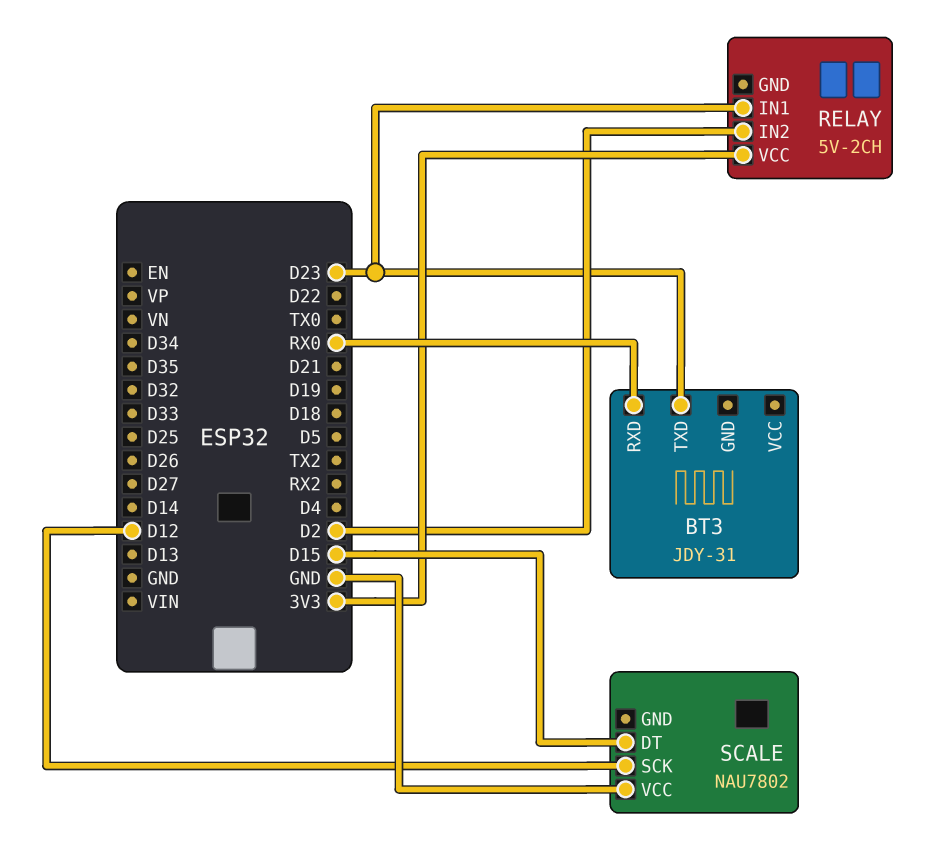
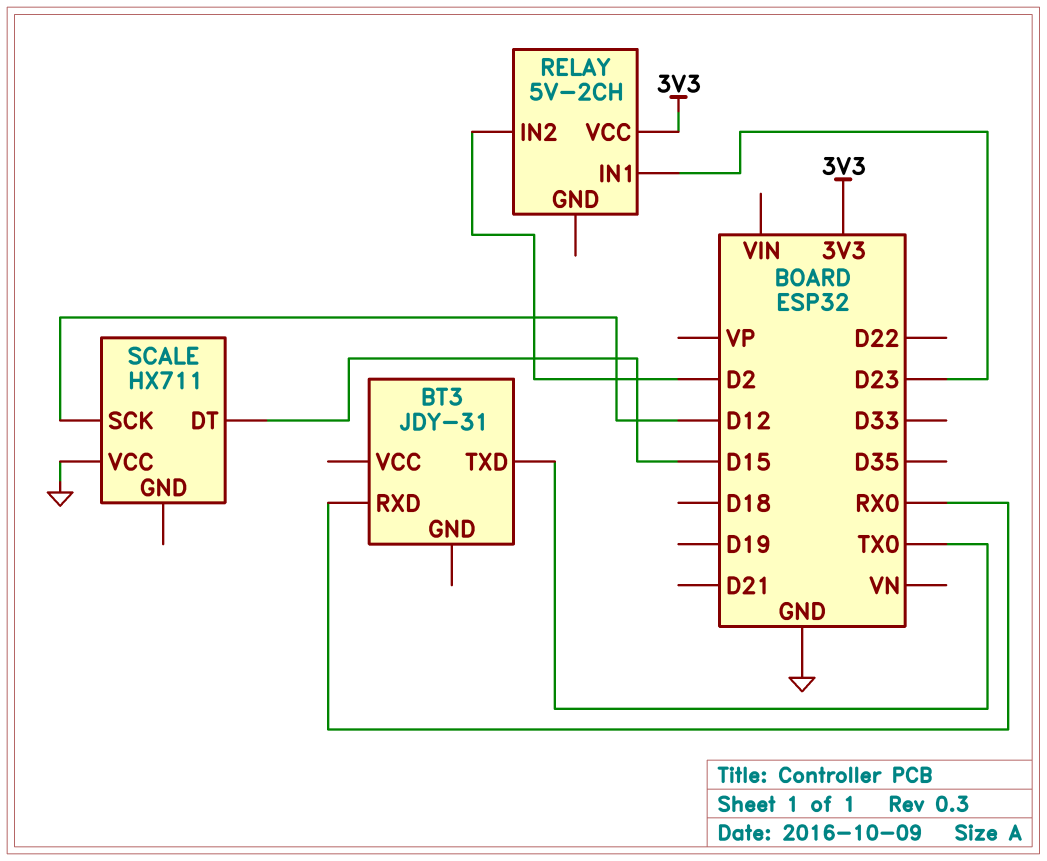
BT3 pin TXD: D23 -> TX0
SCALE: NAU7802 -> HX711

